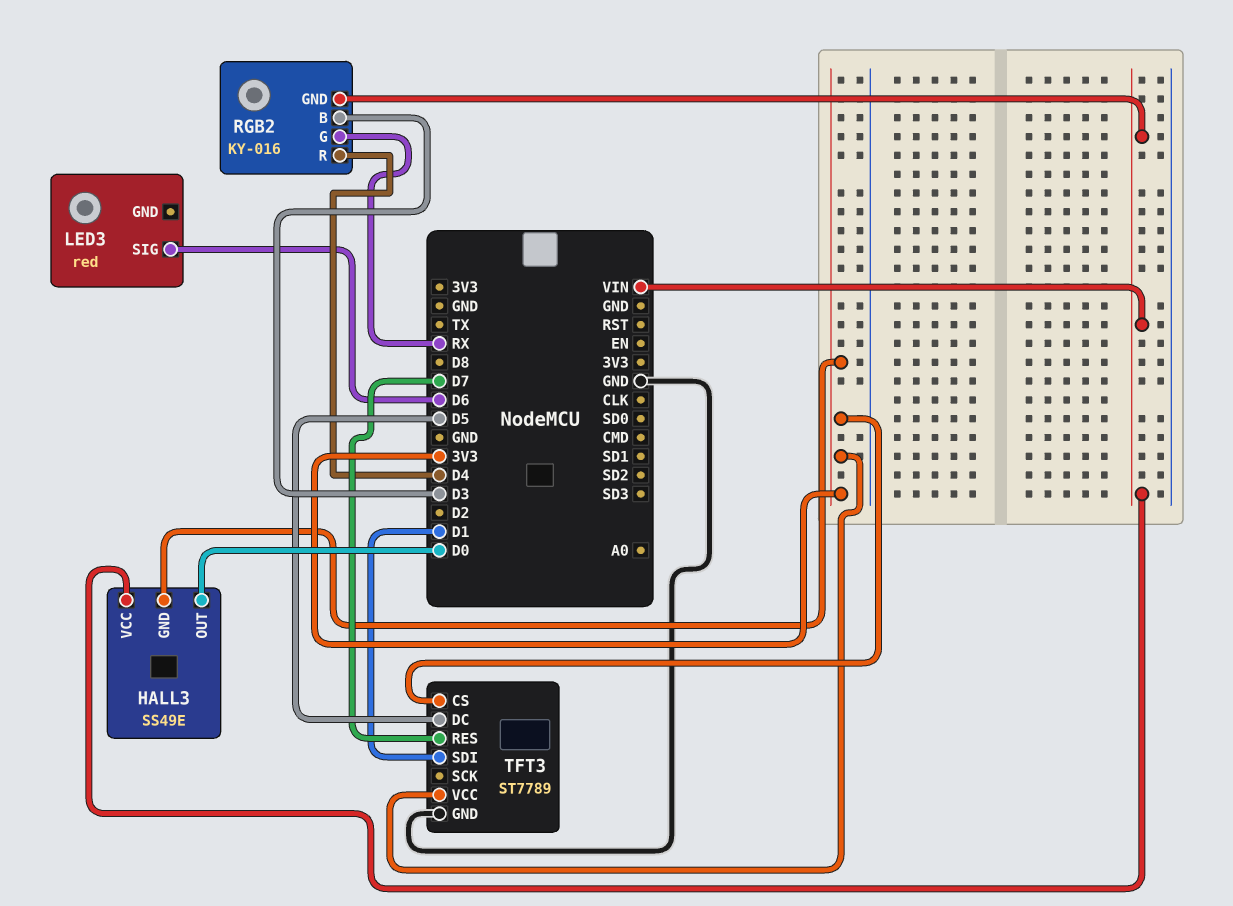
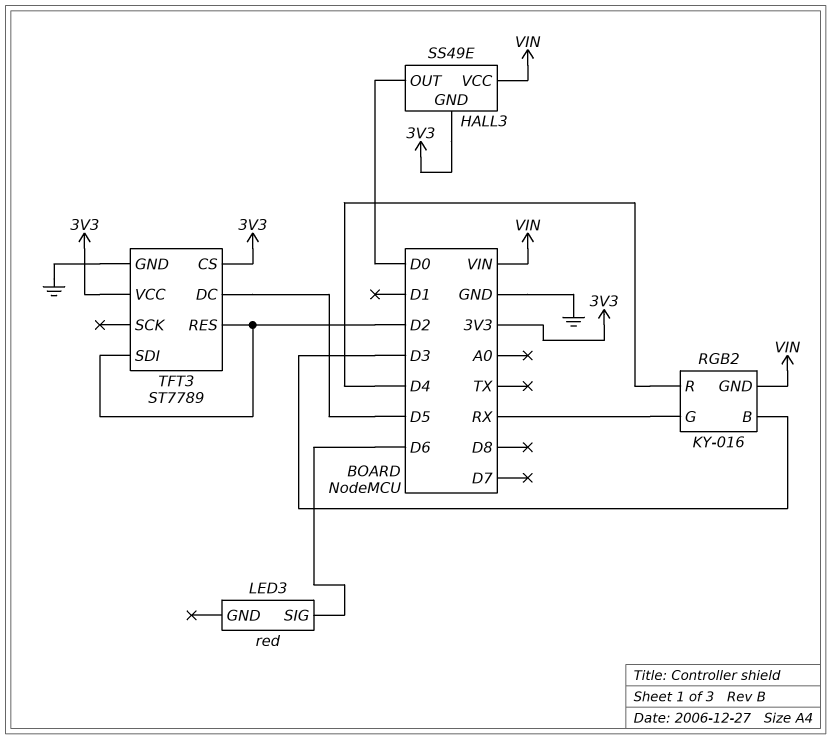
TFT3 pin RES: D7 -> D2
TFT3 pin SDI: D1 -> D2

